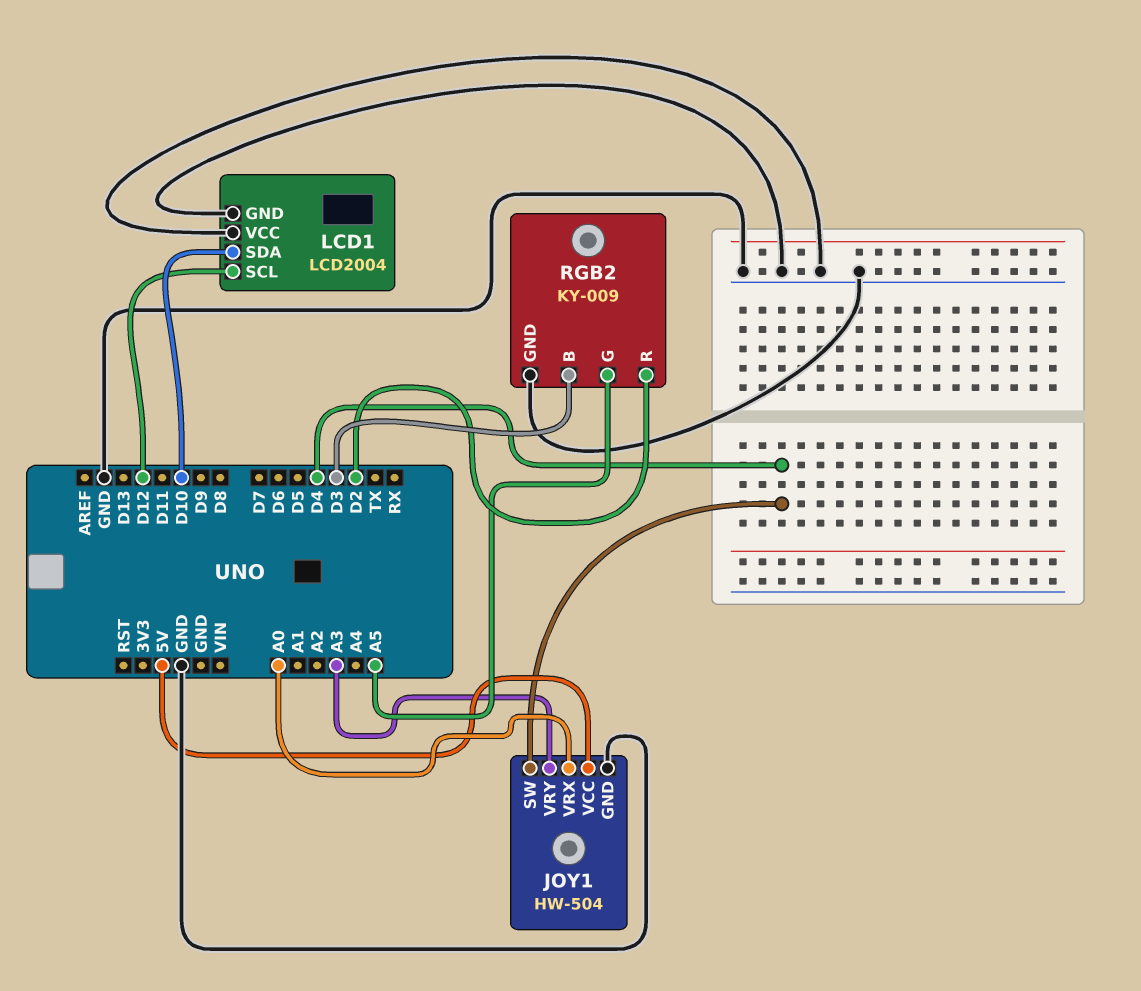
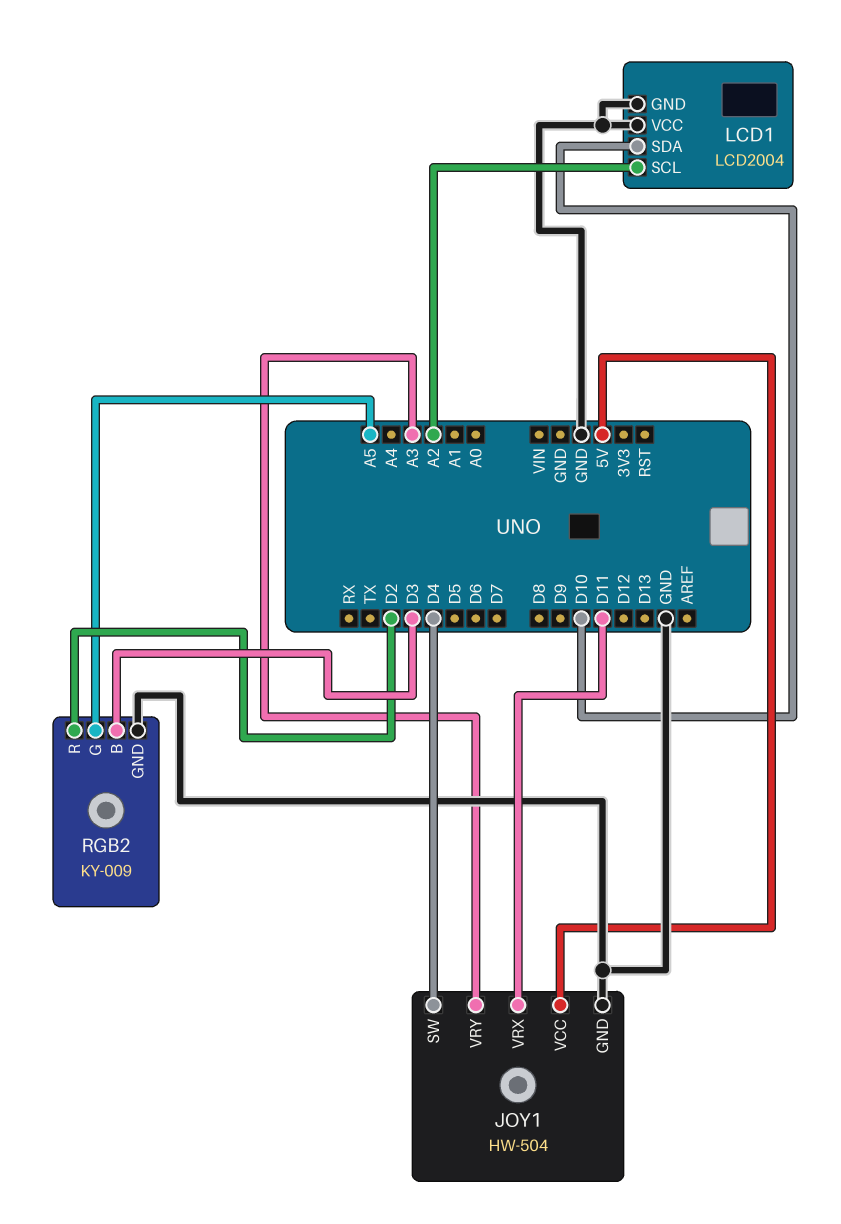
JOY1 pin VRX: A0 -> D11
LCD1 pin SCL: D12 -> A2

